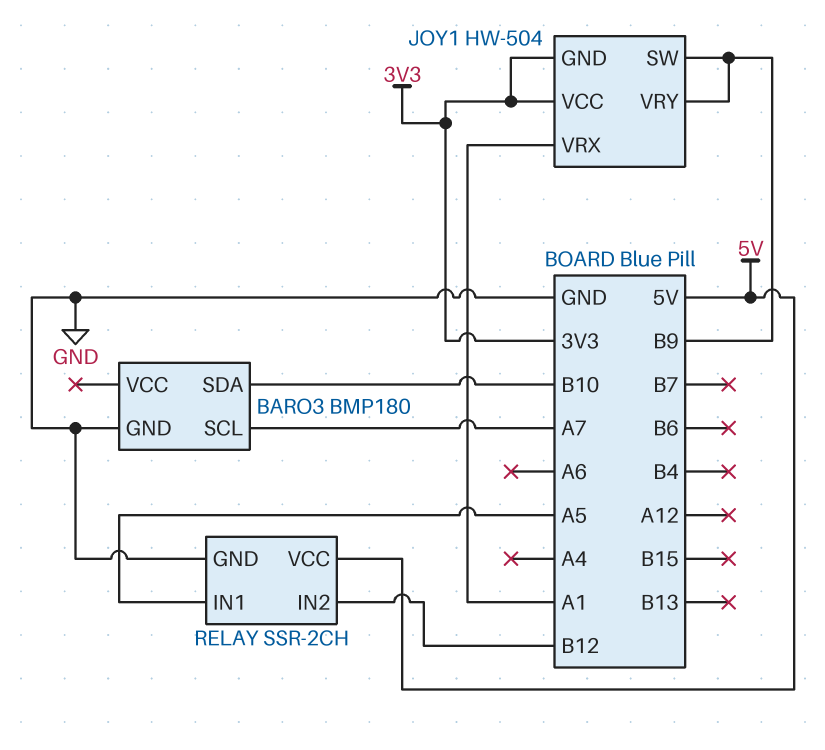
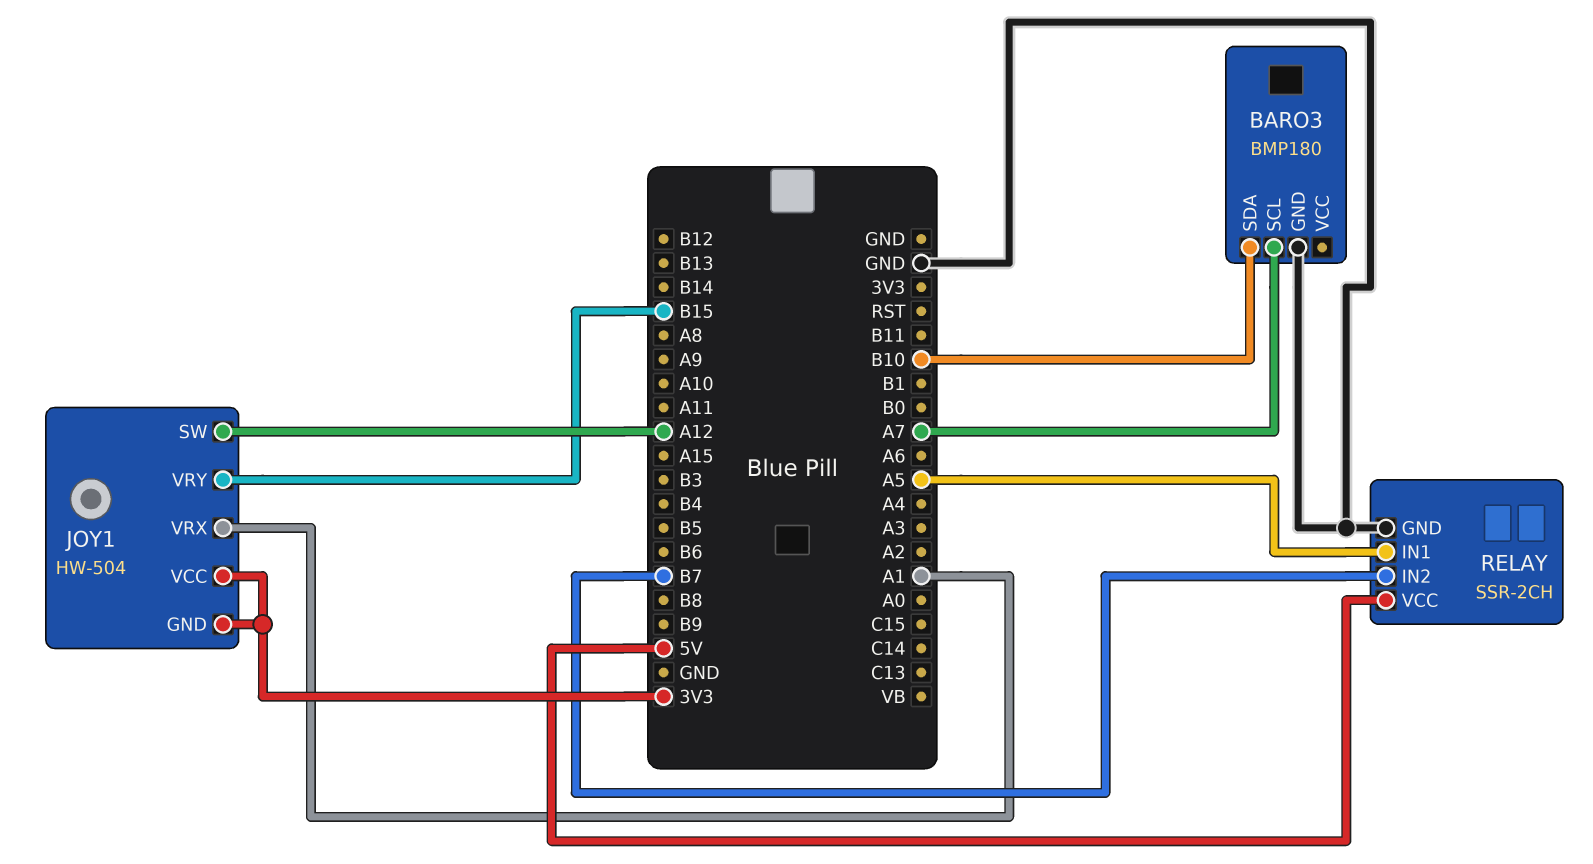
JOY1 pin SW: B9 -> A12
JOY1 pin VRY: B9 -> B15
RELAY pin IN2: B12 -> B7

